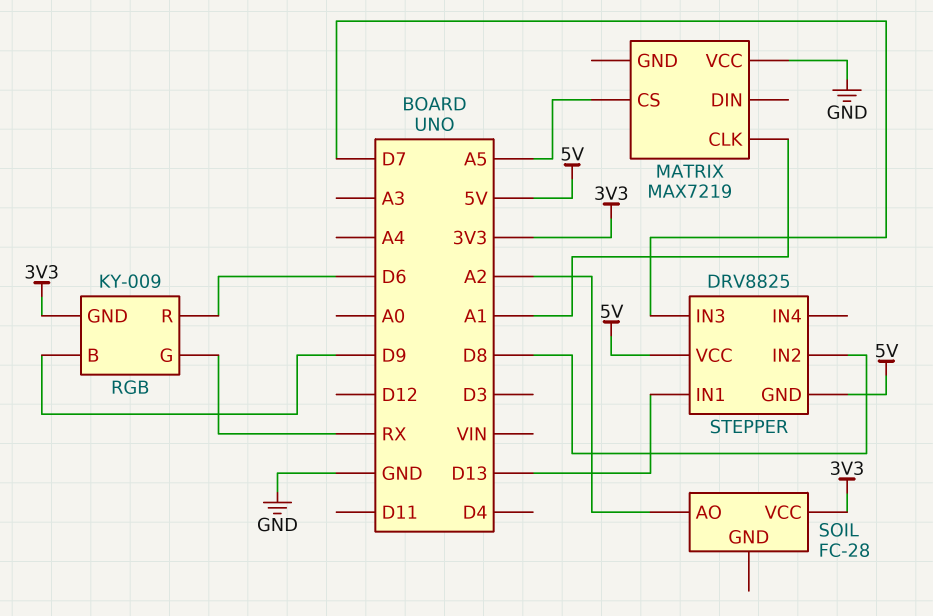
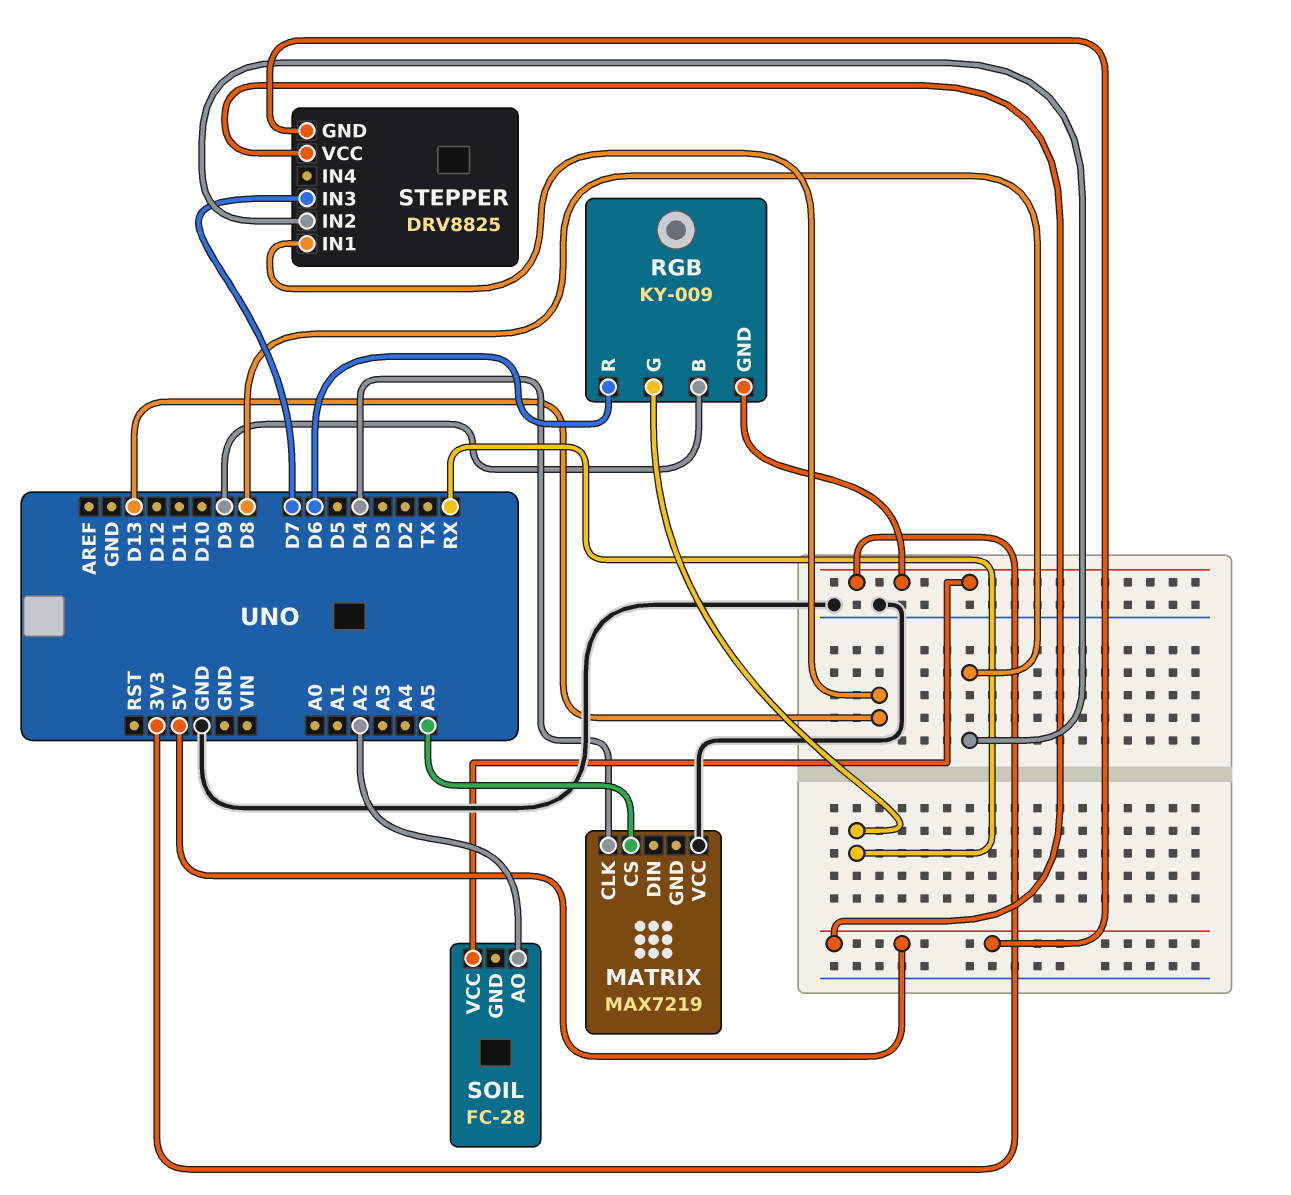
MATRIX pin CLK: A1 -> D4

